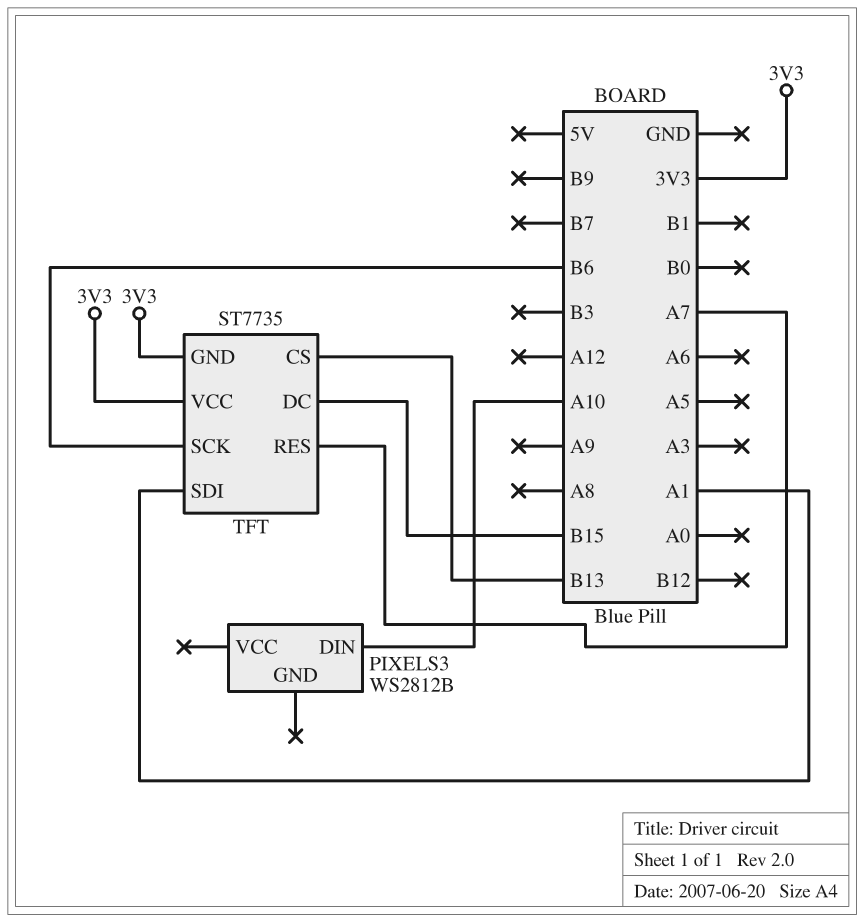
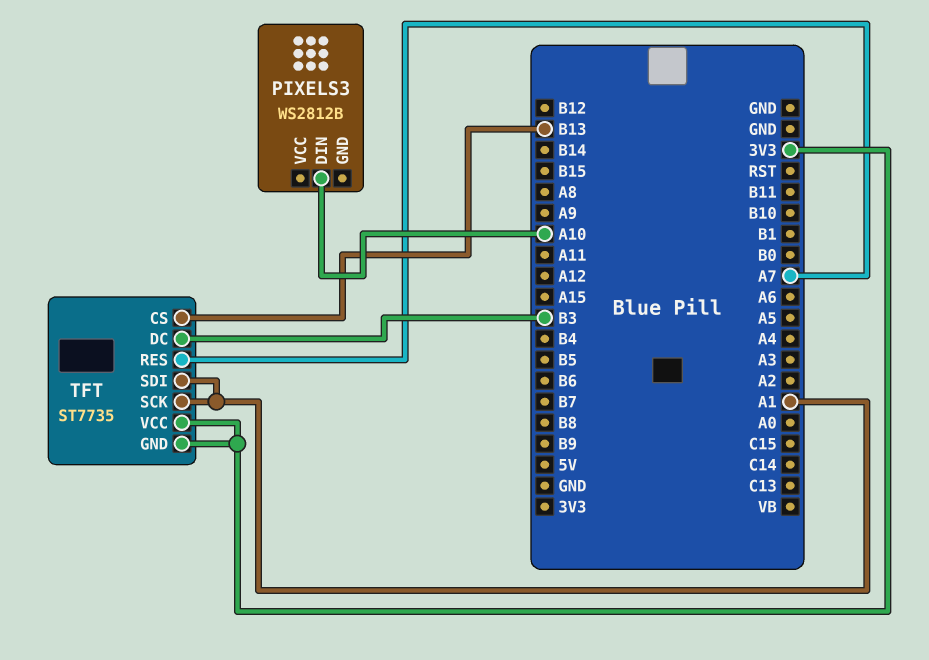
TFT pin DC: B15 -> B3
TFT pin SCK: B6 -> A1

